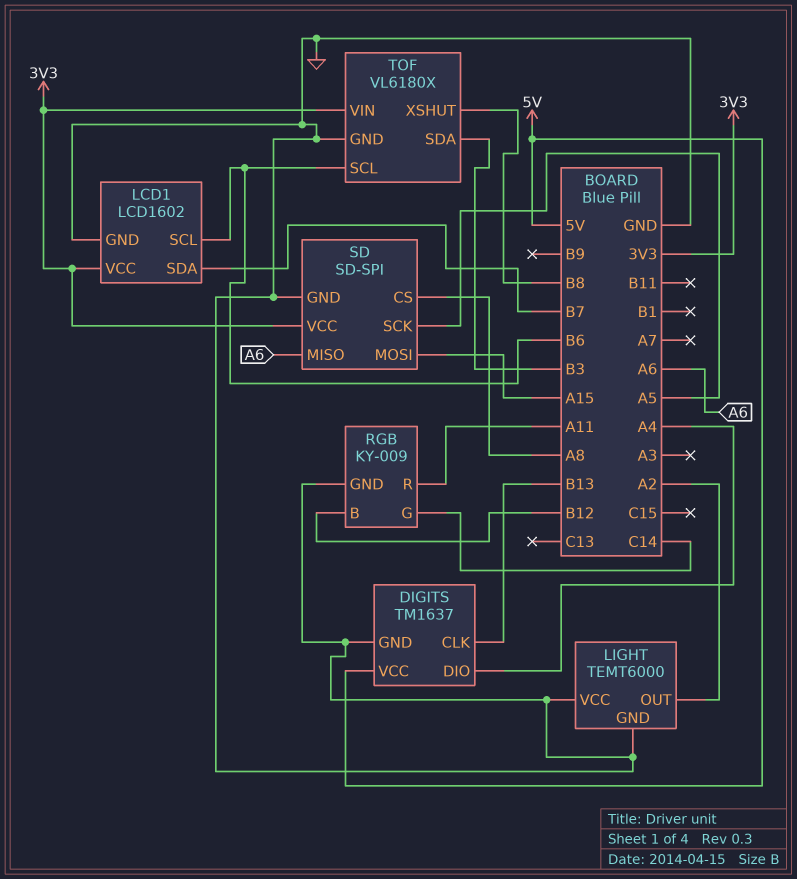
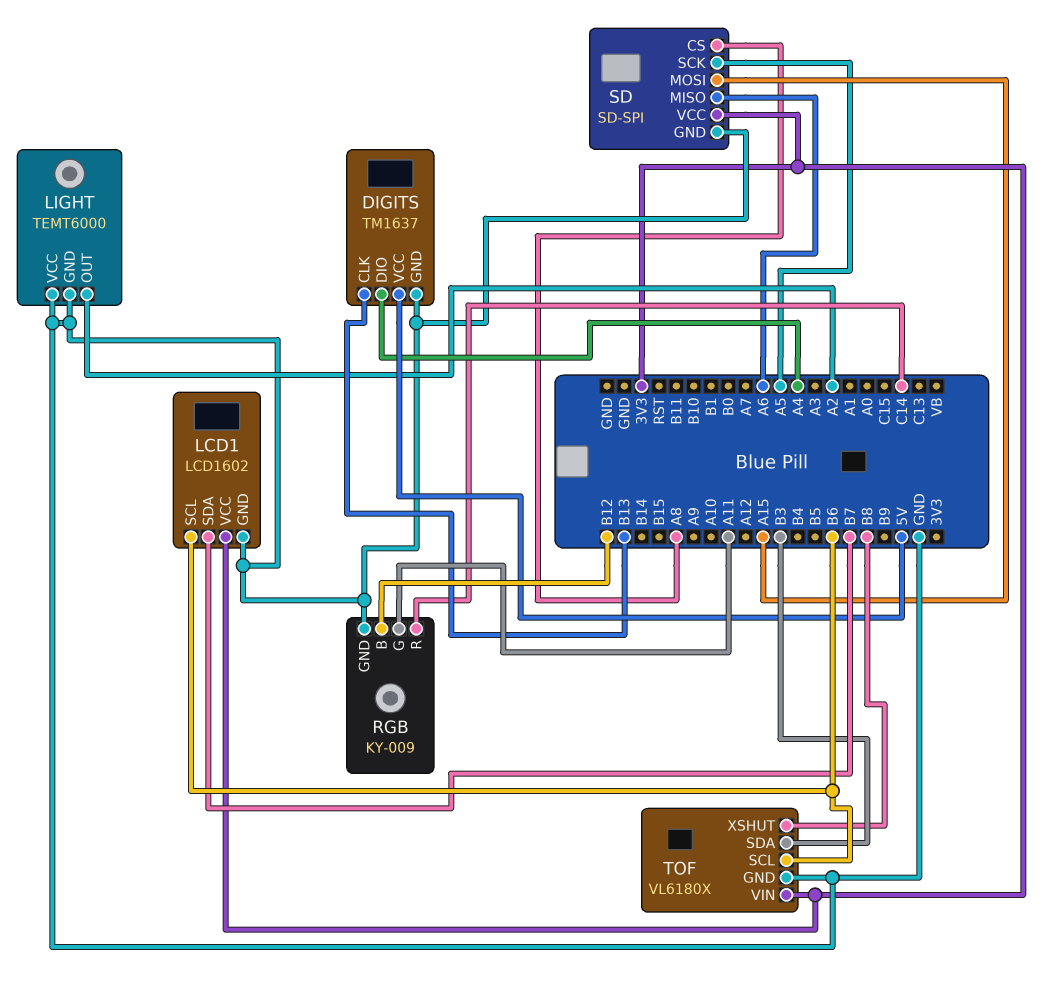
RGB pin G: C14 -> A11
RGB pin R: A11 -> C14

